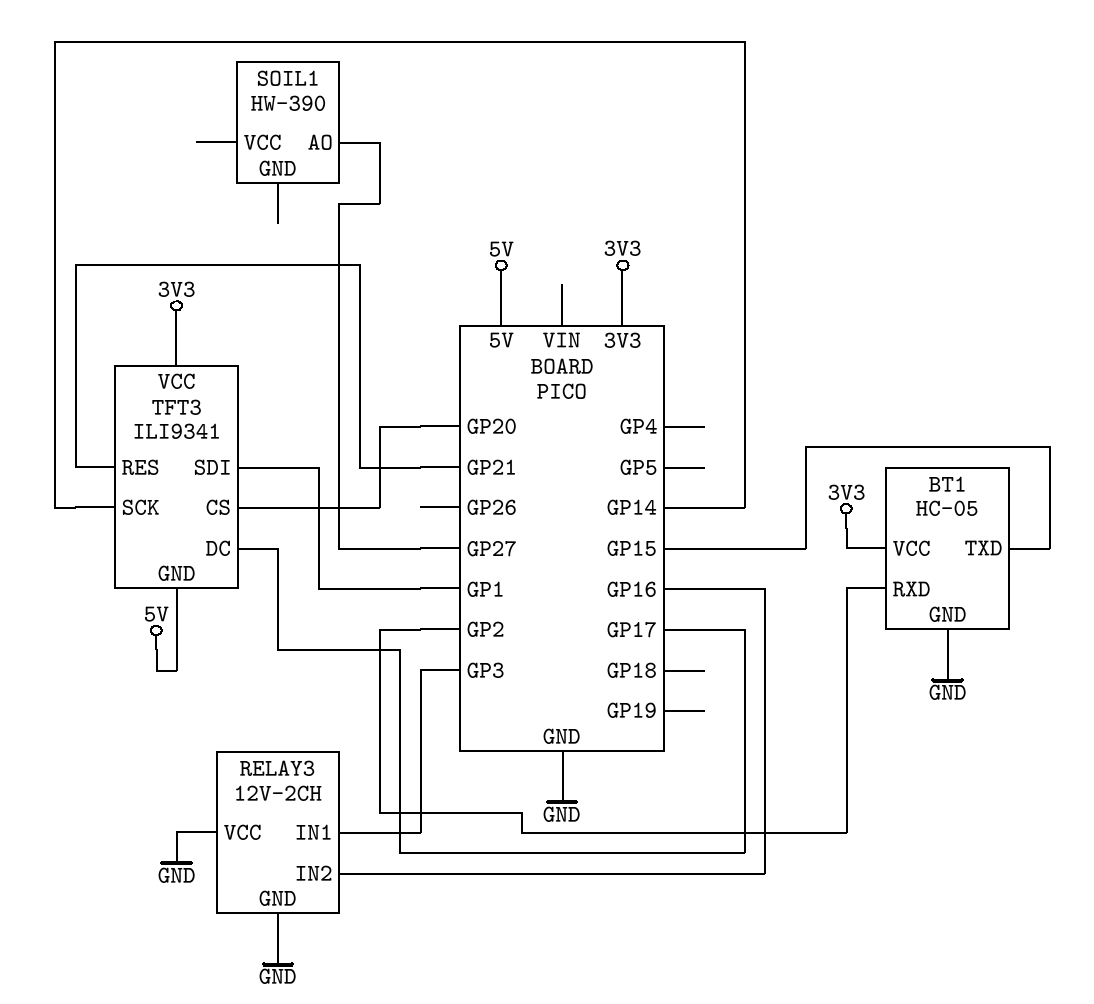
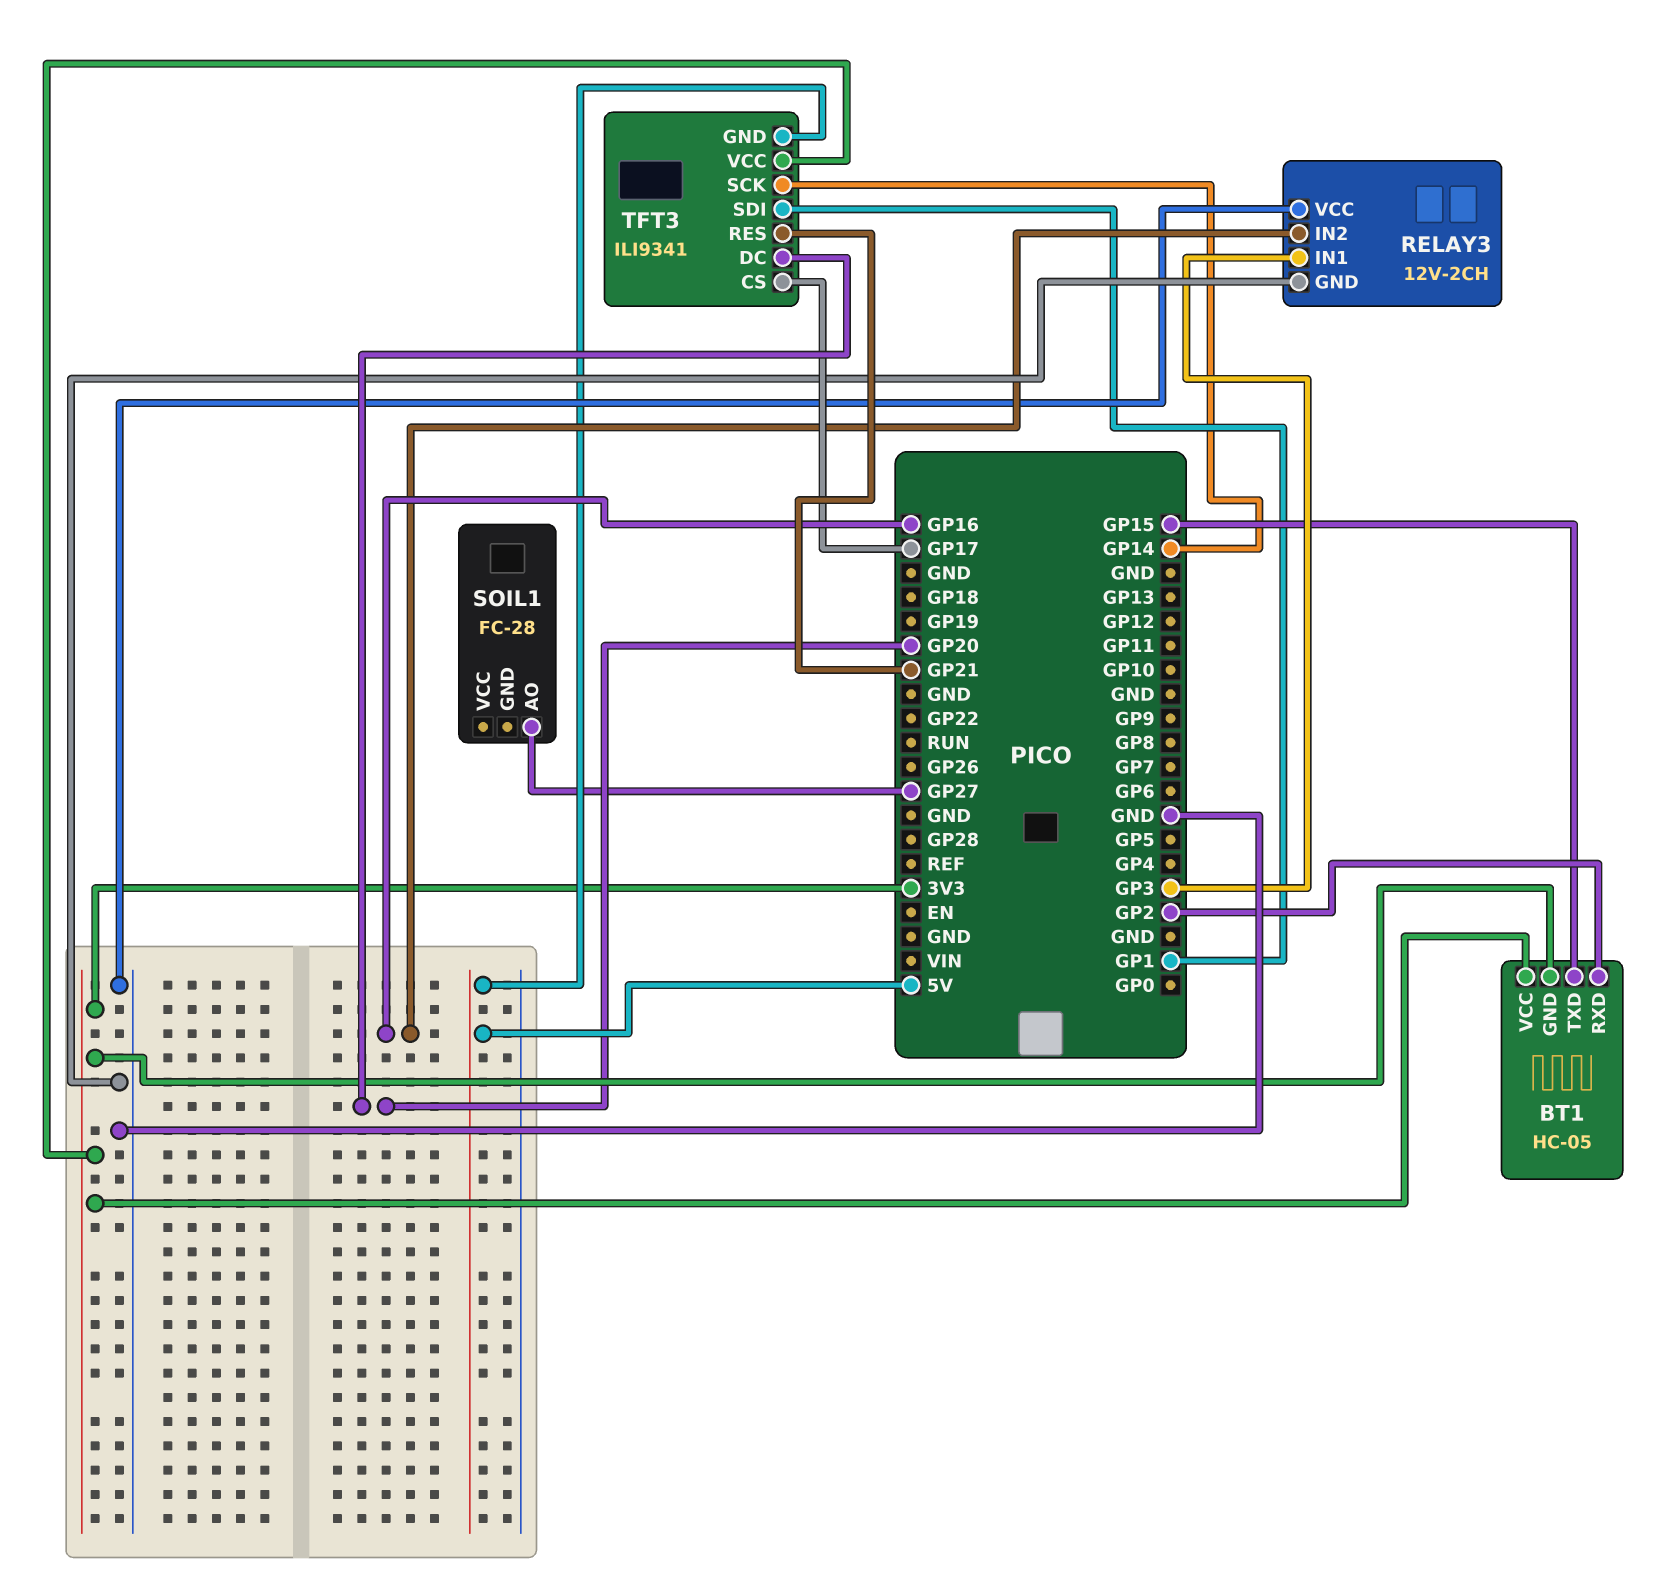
BT1 pin GND: GND -> 3V3
SOIL1: HW-390 -> FC-28
TFT3 pin CS: GP20 -> GP17
TFT3 pin DC: GP17 -> GP20

